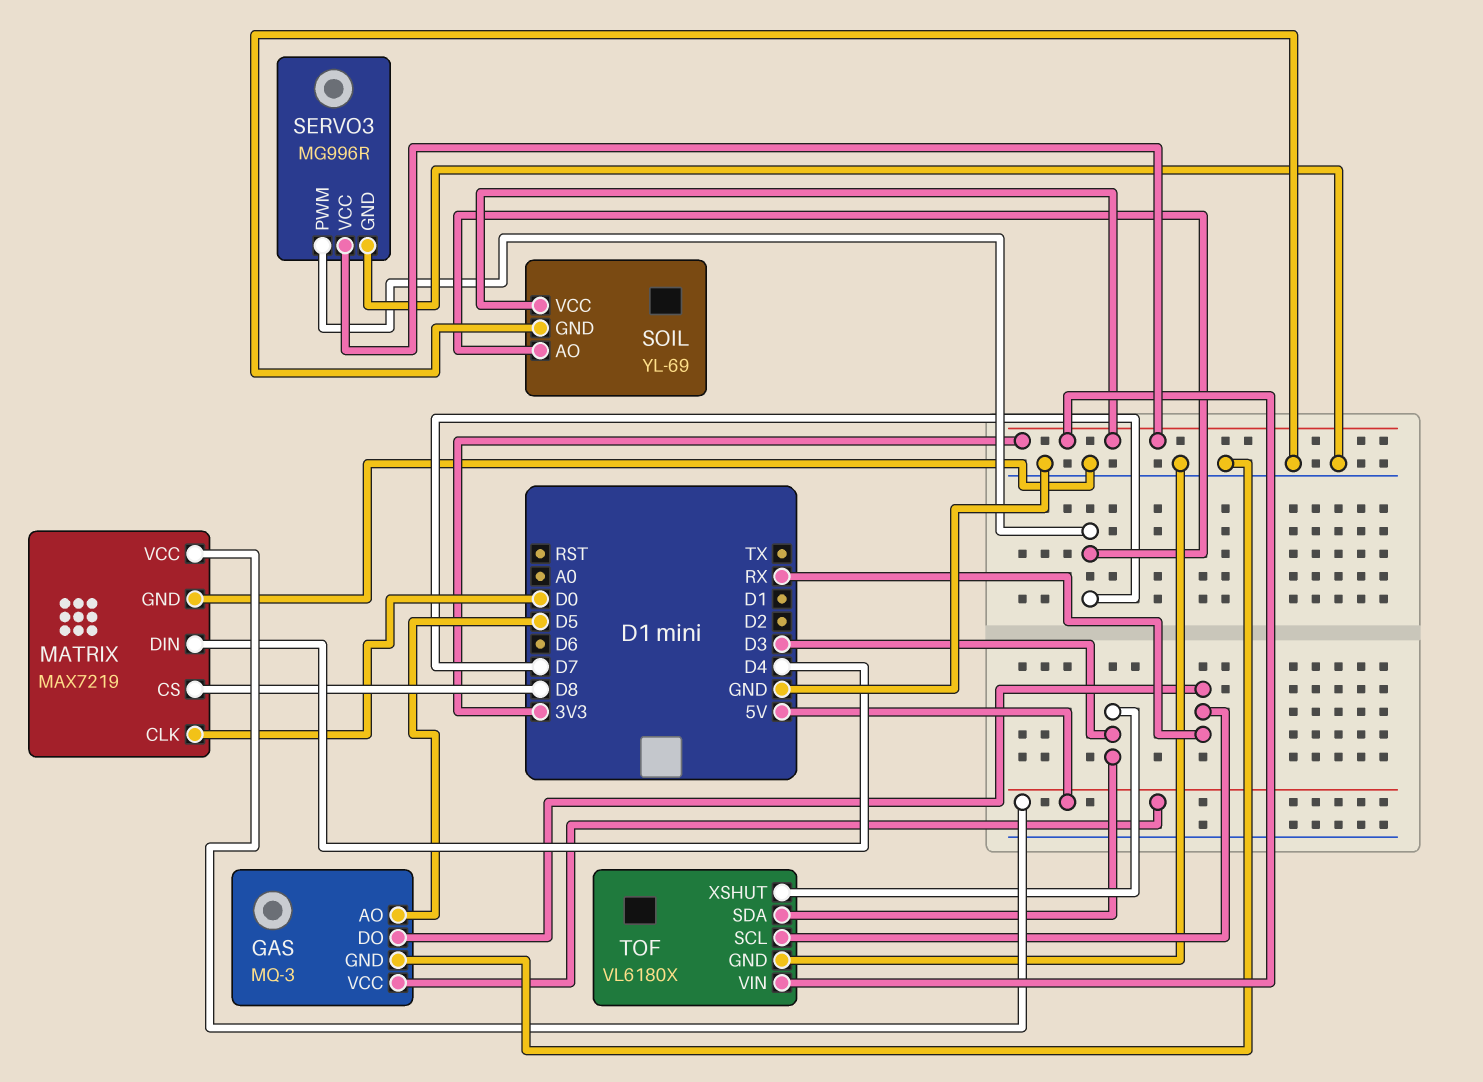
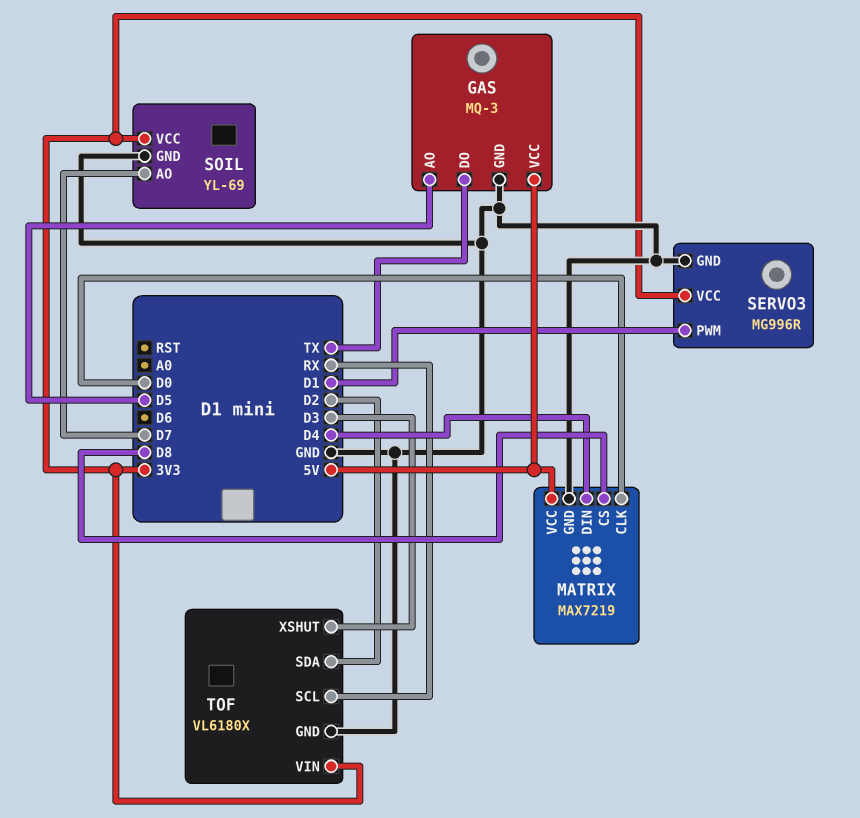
GAS pin DO: RX -> TX
SERVO3 pin PWM: D7 -> D1
TOF pin SDA: D3 -> D2

